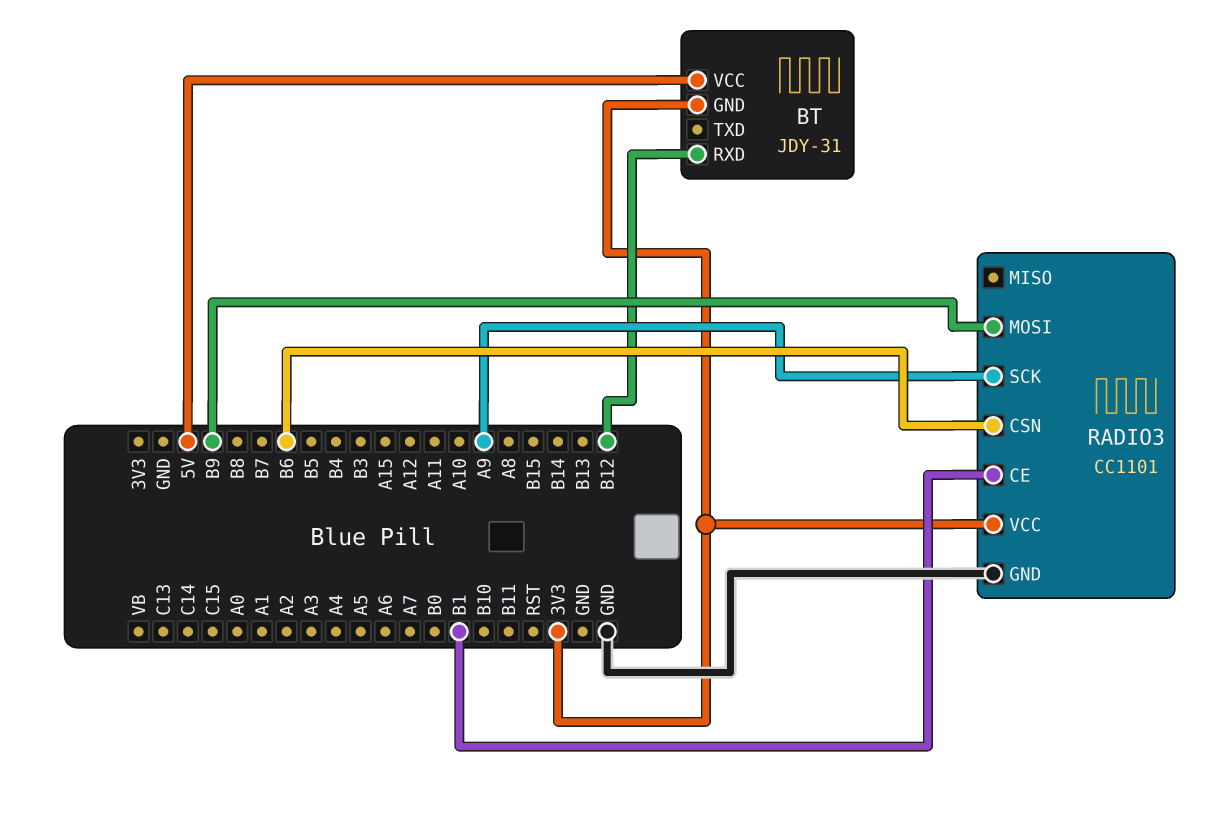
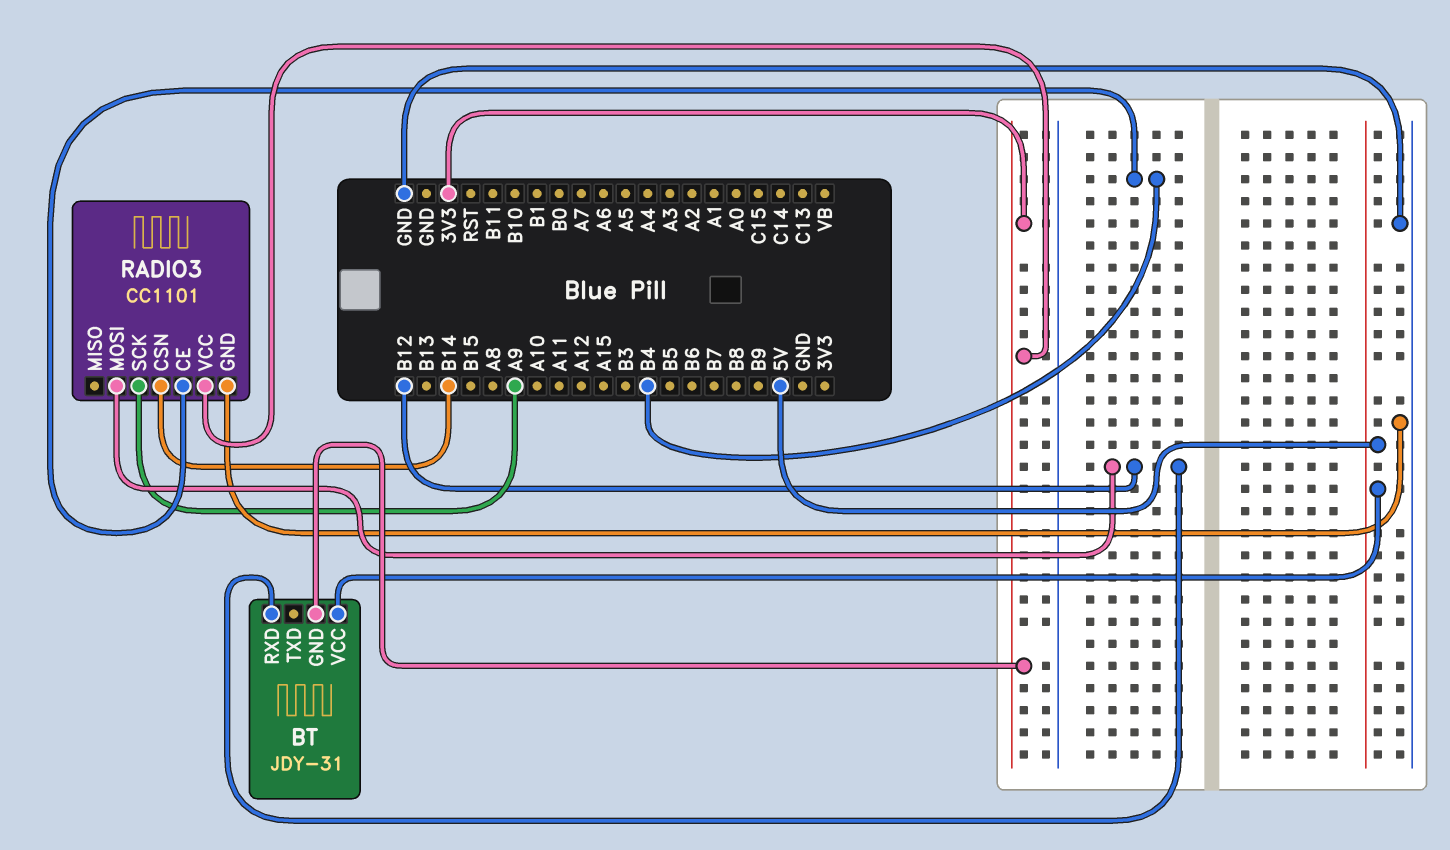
RADIO3 pin CE: B1 -> B4
RADIO3 pin CSN: B6 -> B14
RADIO3 pin MOSI: B9 -> B12

